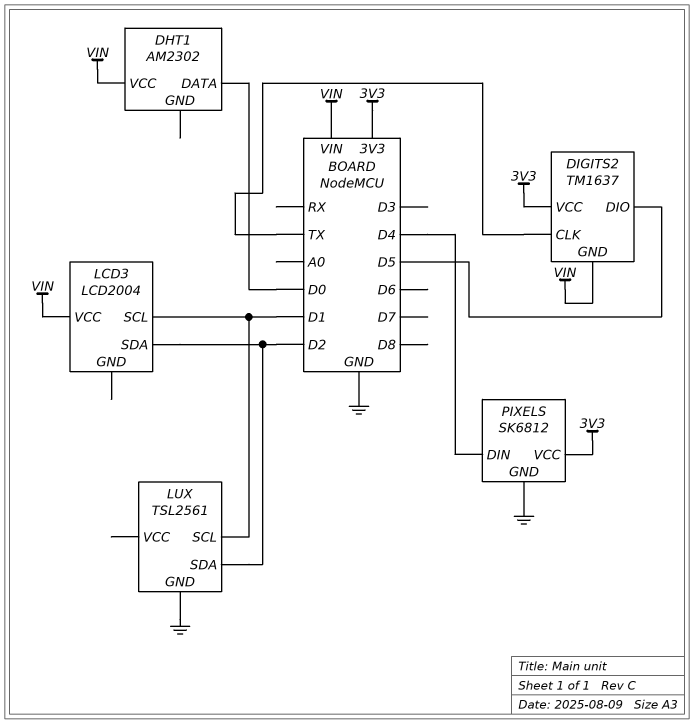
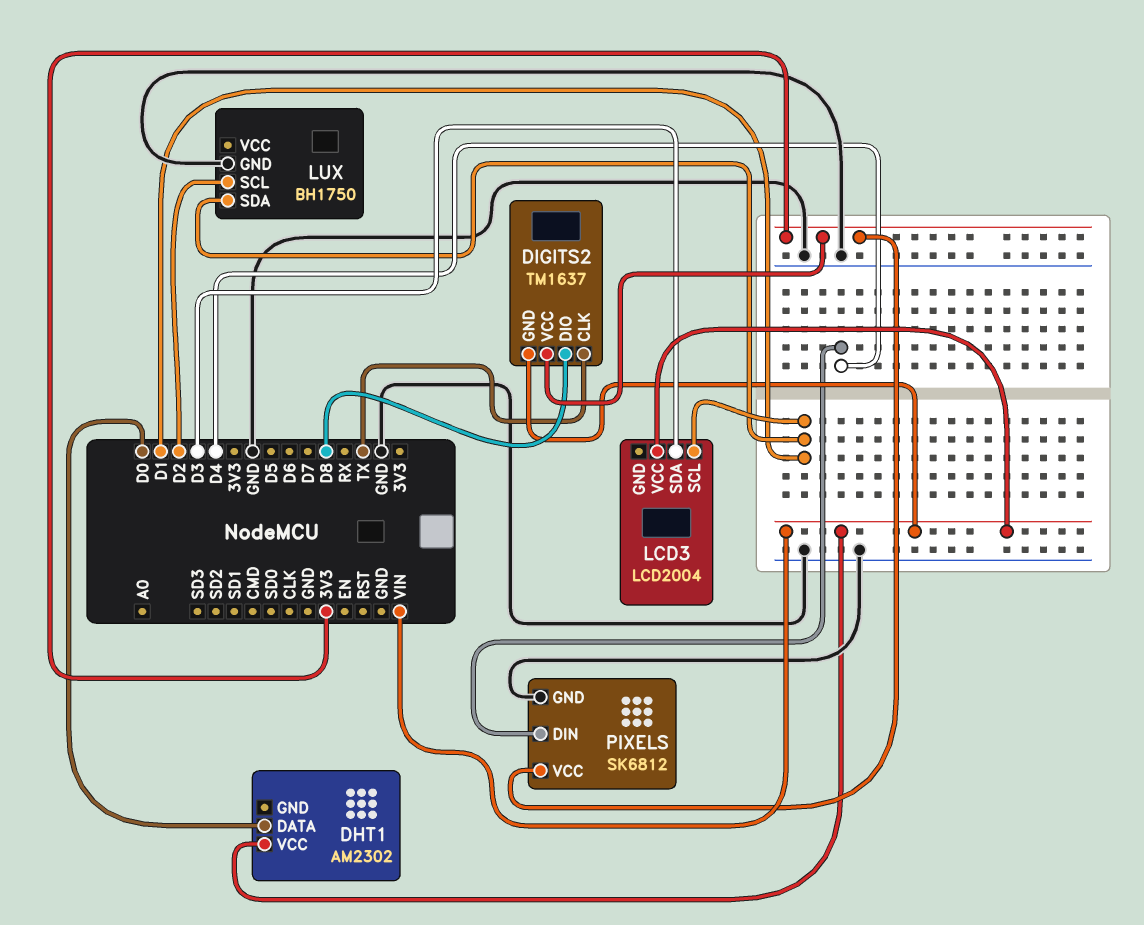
DIGITS2 pin DIO: D5 -> D8
LCD3 pin SDA: D2 -> D3
LUX: TSL2561 -> BH1750
LUX pin SCL: D1 -> D2
LUX pin SDA: D2 -> D1

